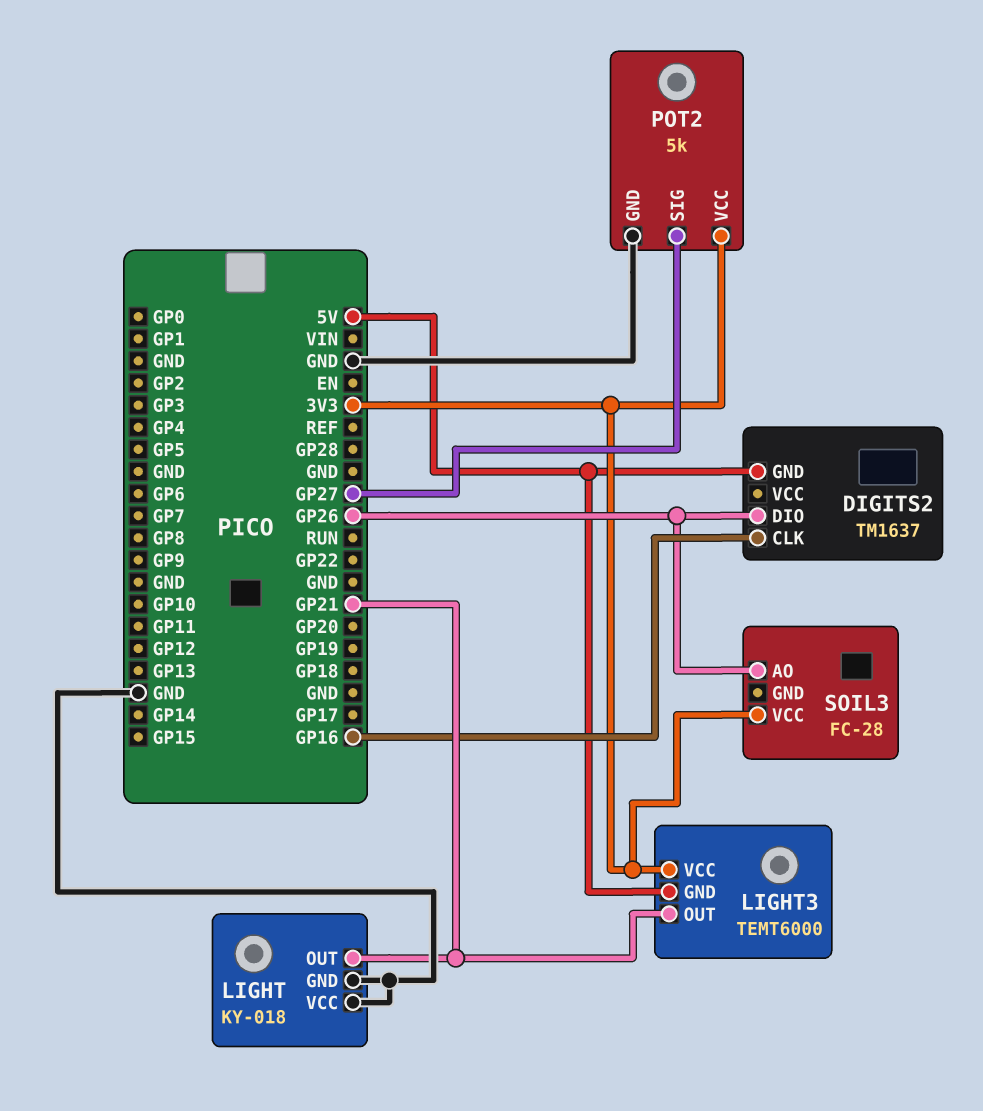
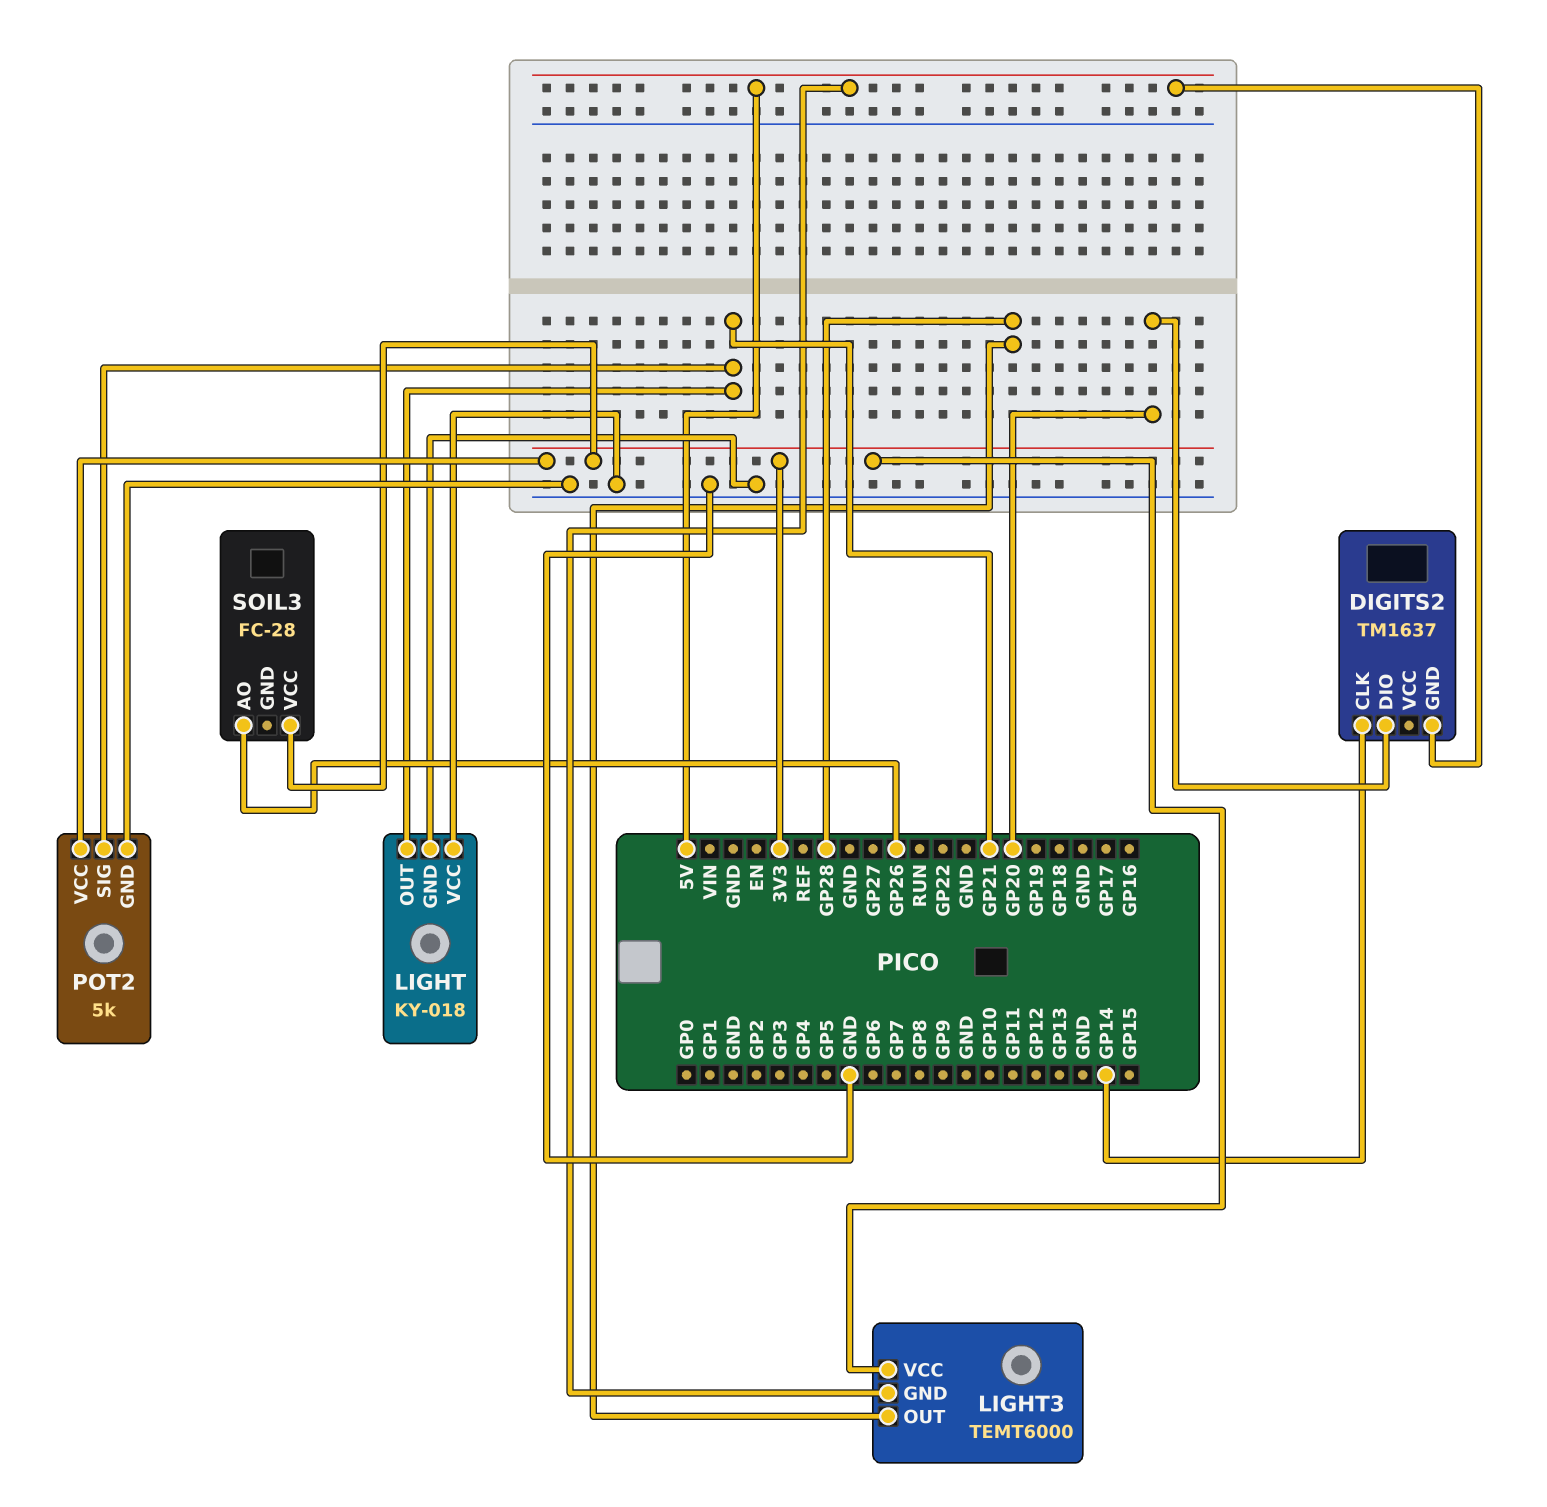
DIGITS2 pin CLK: GP16 -> GP14
DIGITS2 pin DIO: GP26 -> GP20
LIGHT3 pin OUT: GP21 -> GP28
POT2 pin SIG: GP27 -> GP21

